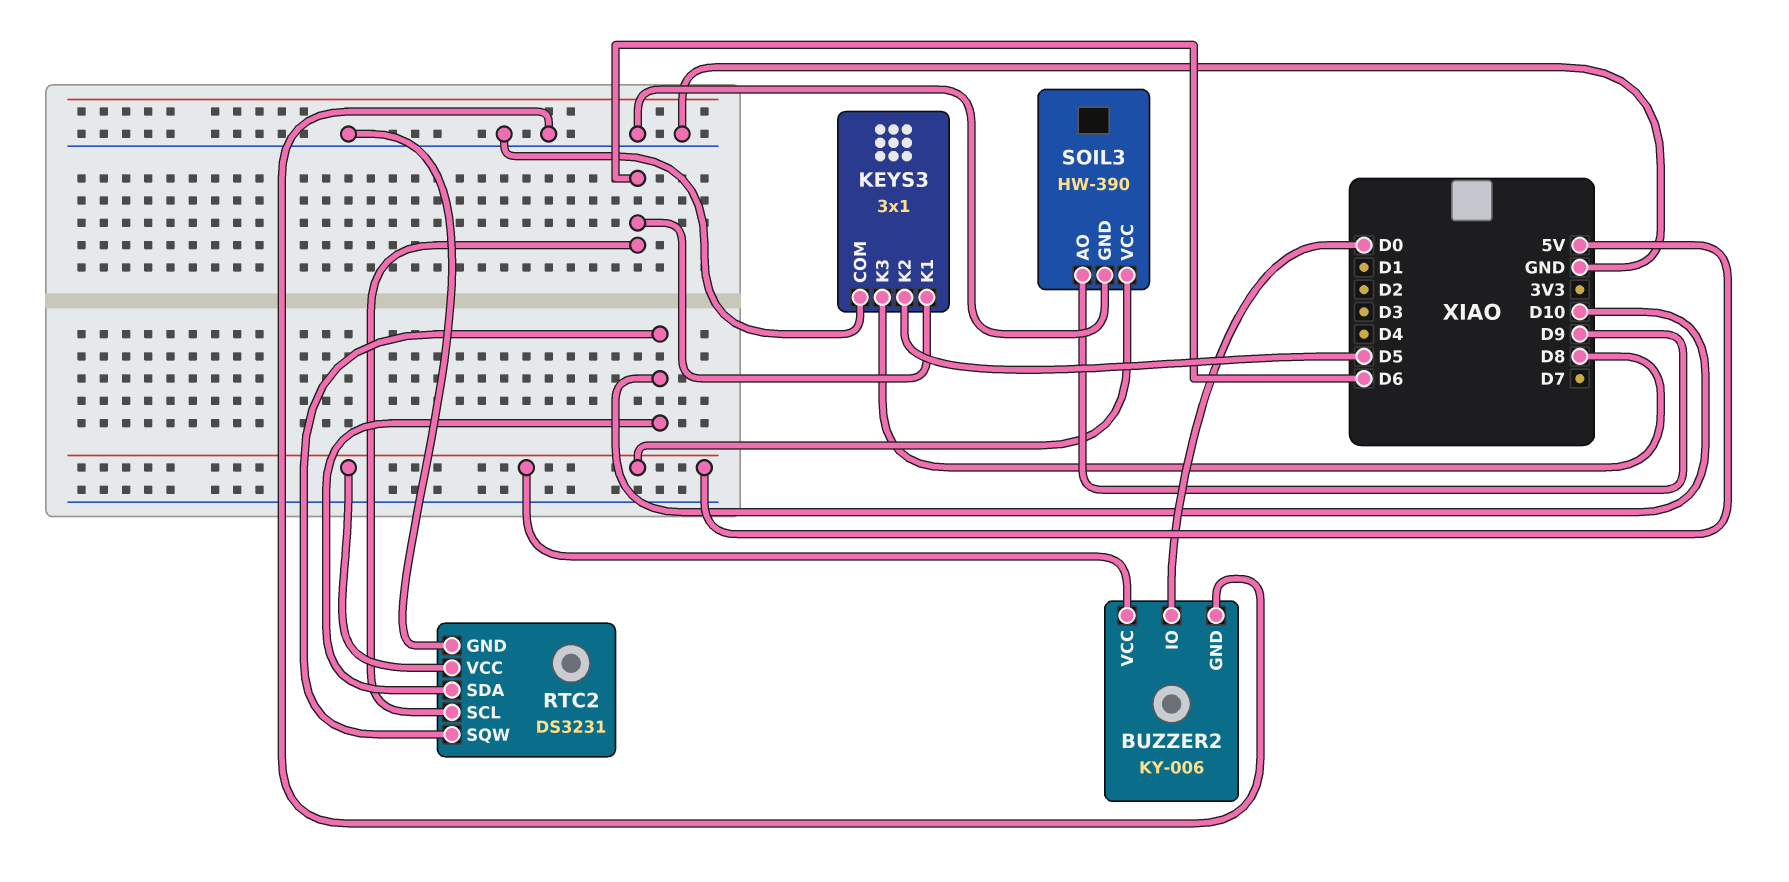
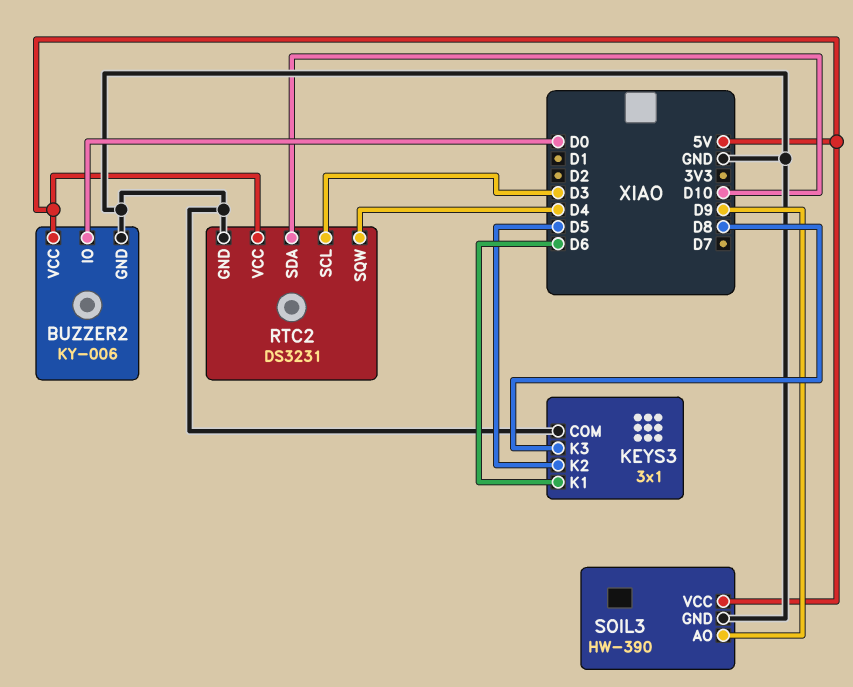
RTC2 pin SCL: D6 -> D3
RTC2 pin SQW: D10 -> D4

